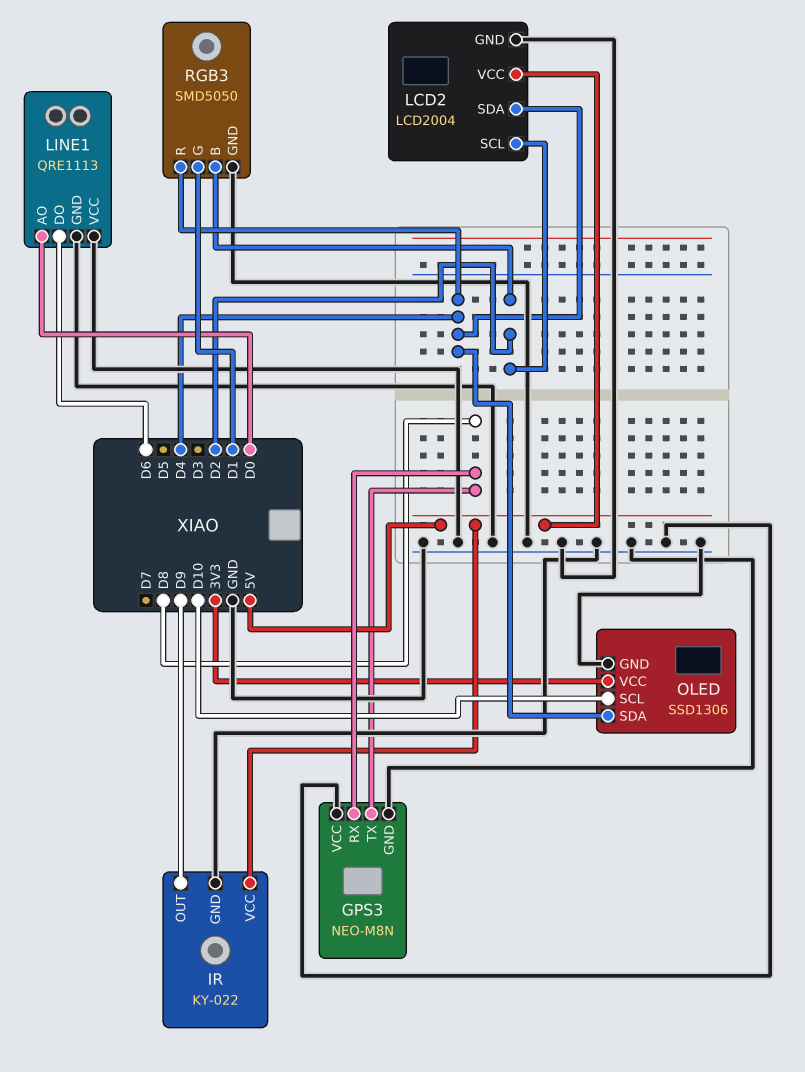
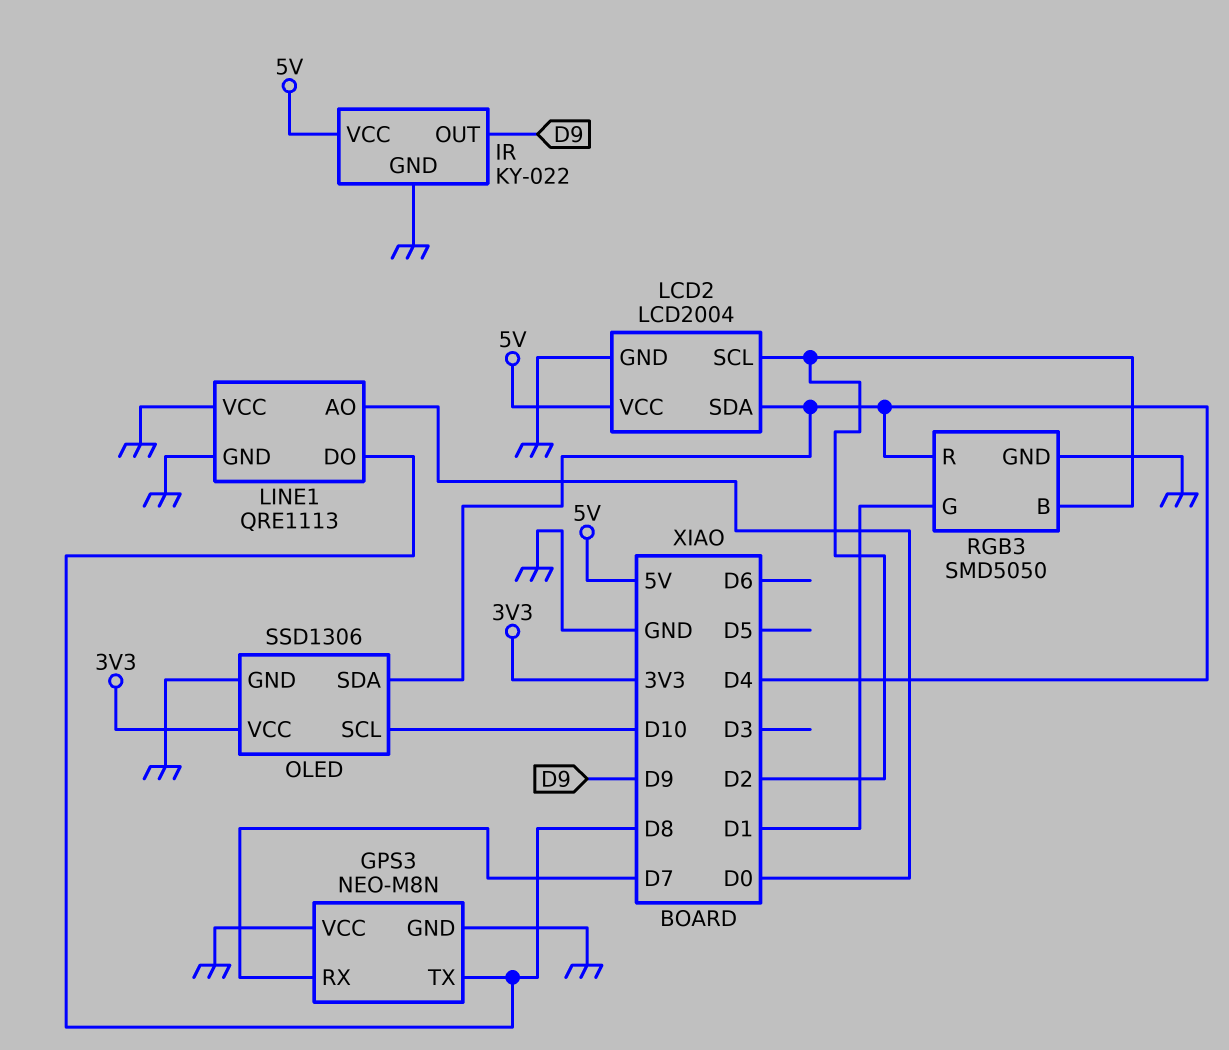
GPS3 pin RX: D8 -> D7
LINE1 pin DO: D6 -> D8

